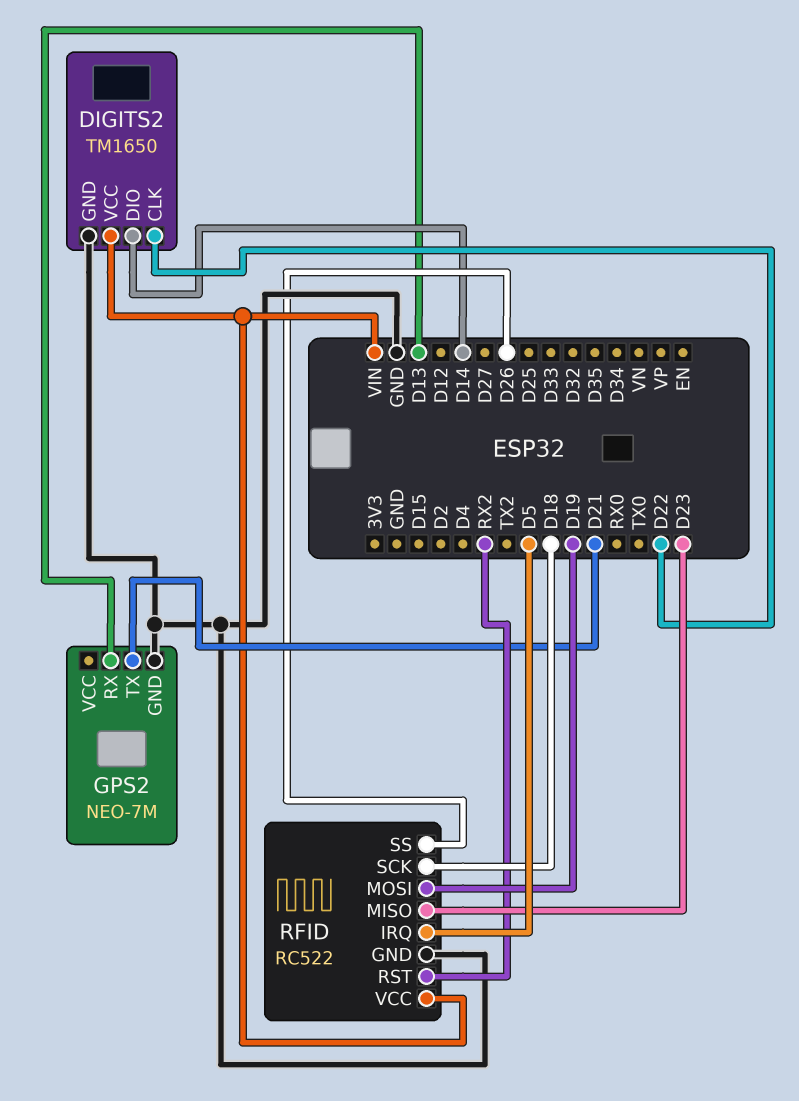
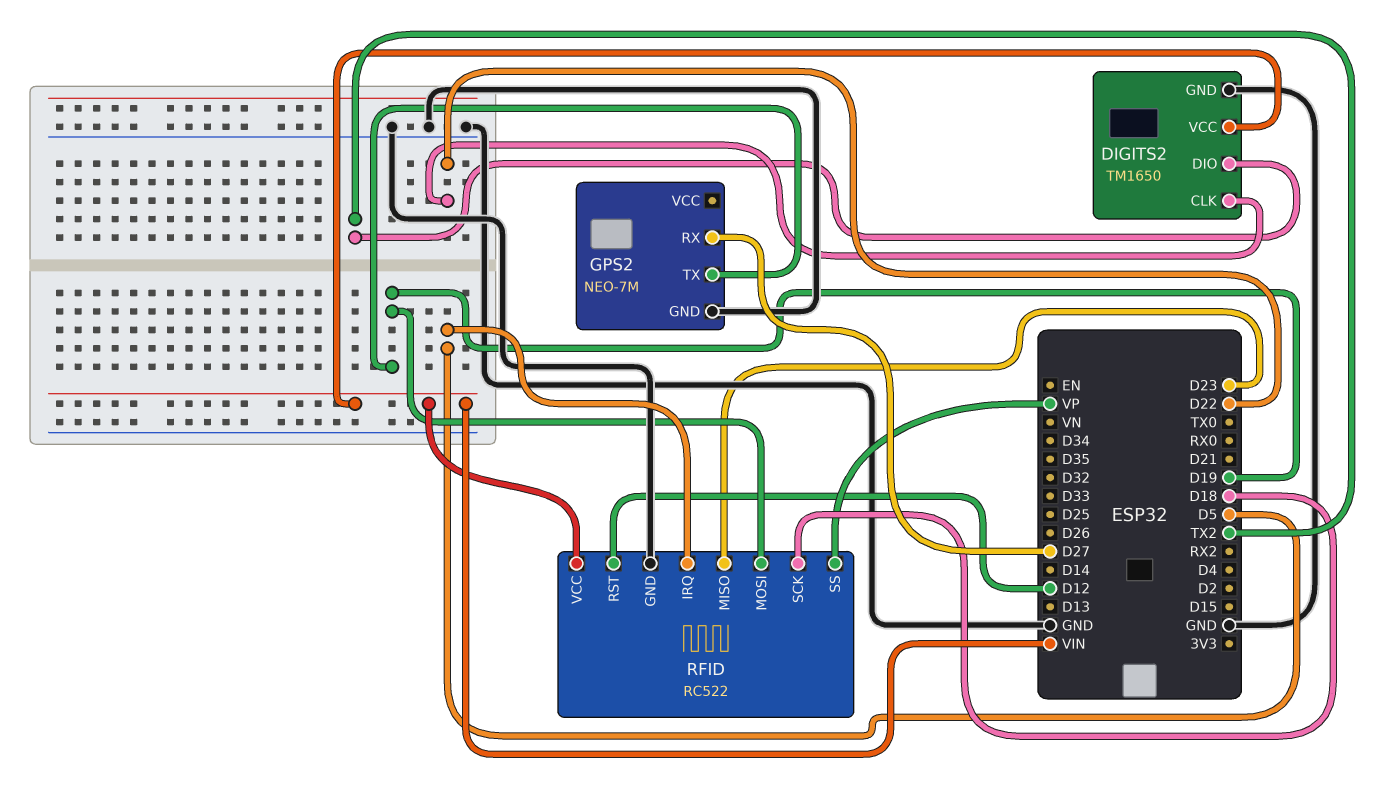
DIGITS2 pin DIO: D14 -> TX2
GPS2 pin RX: D13 -> D27
GPS2 pin TX: D21 -> D19
RFID pin RST: RX2 -> D12
RFID pin SS: D26 -> VP

